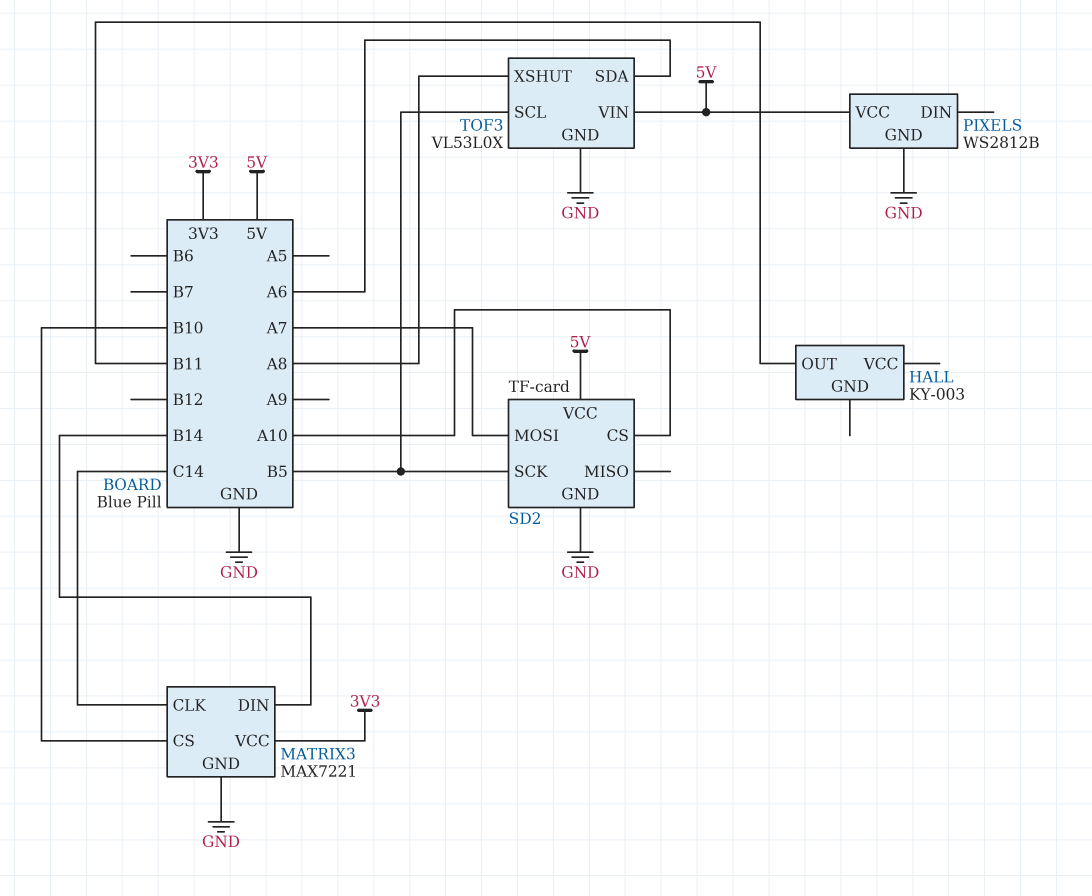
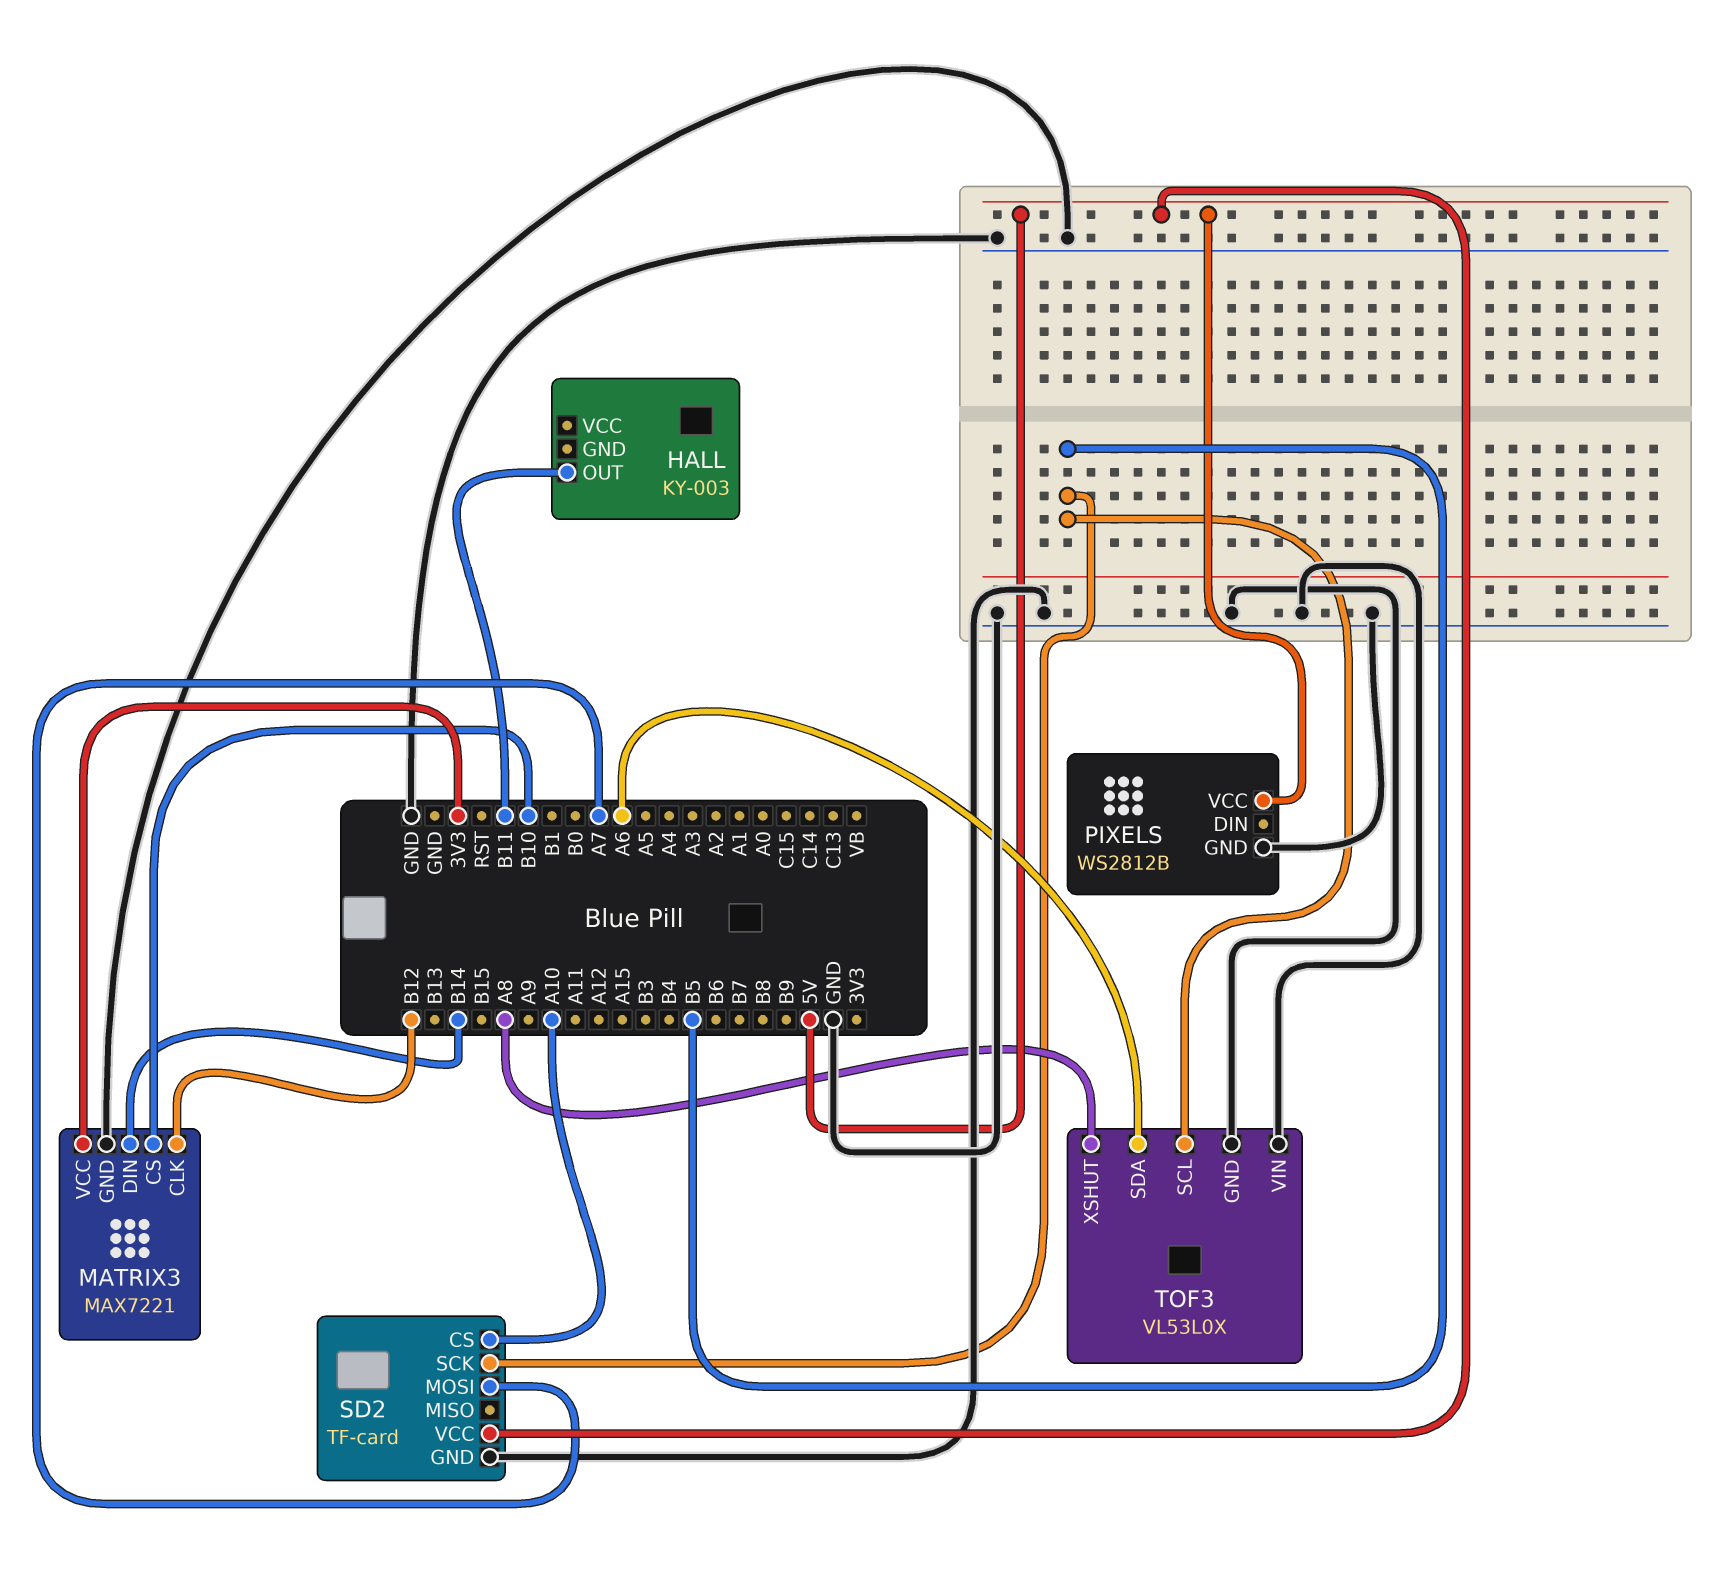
MATRIX3 pin CLK: C14 -> B12
TOF3 pin VIN: 5V -> GND

